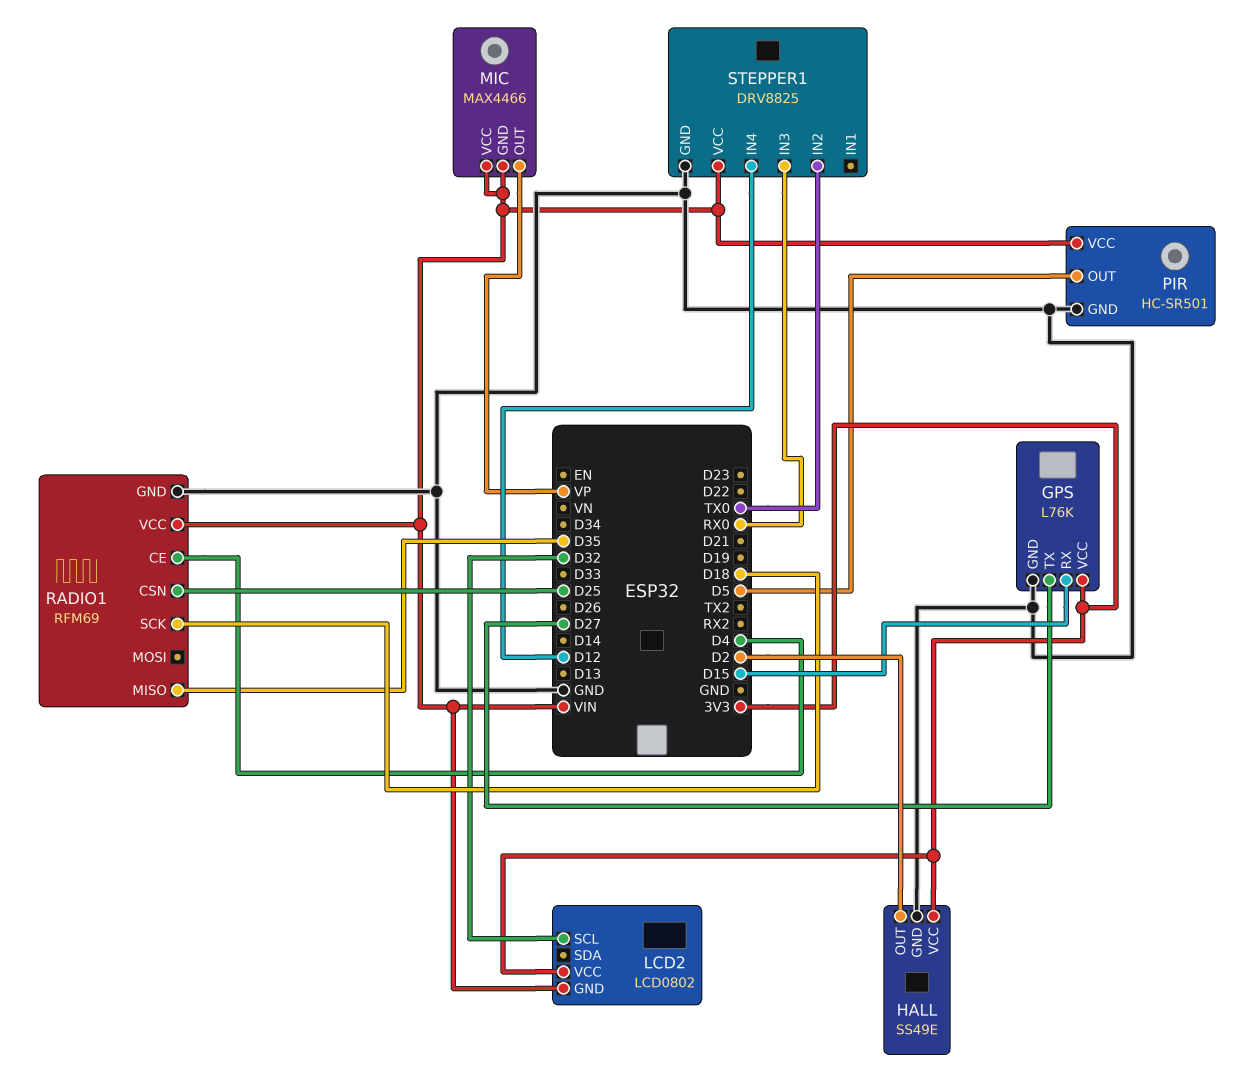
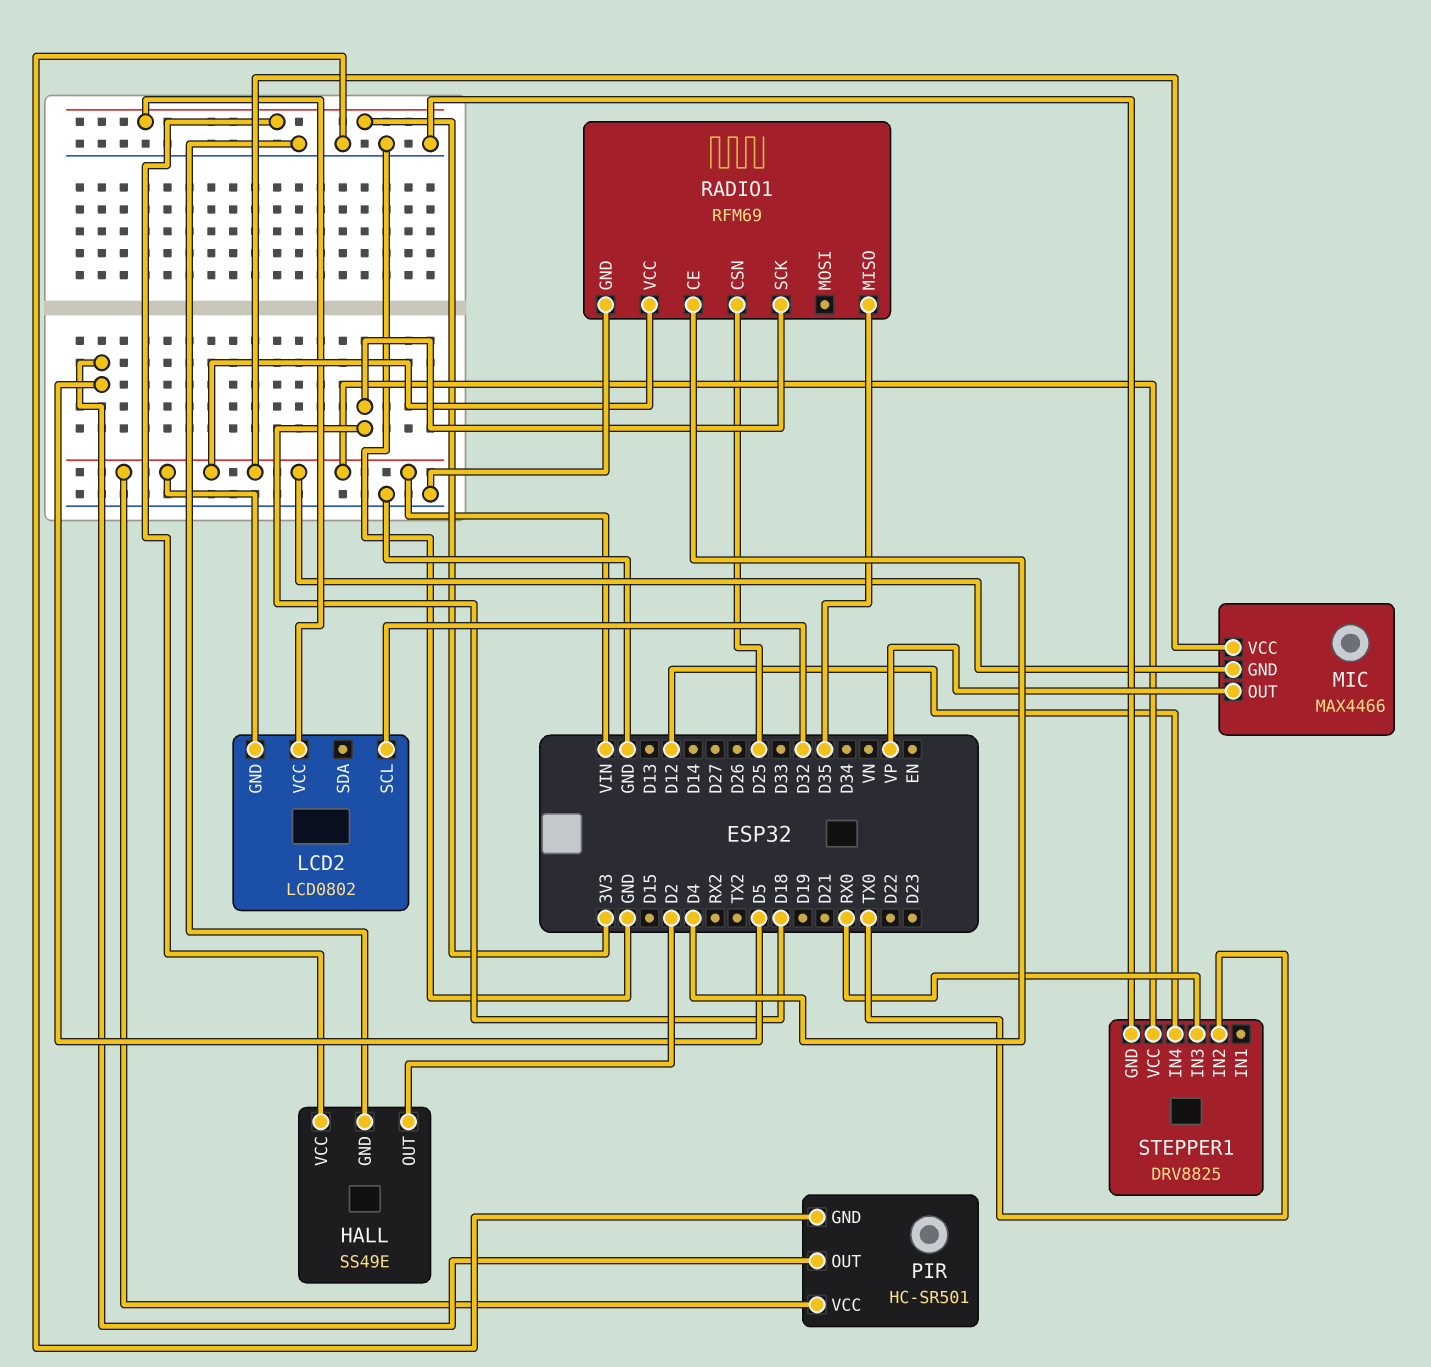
GPS: L76K -> none
GPS pin GND: GND -> none
GPS pin RX: D15 -> none
GPS pin TX: D27 -> none
GPS pin VCC: 3V3 -> none

